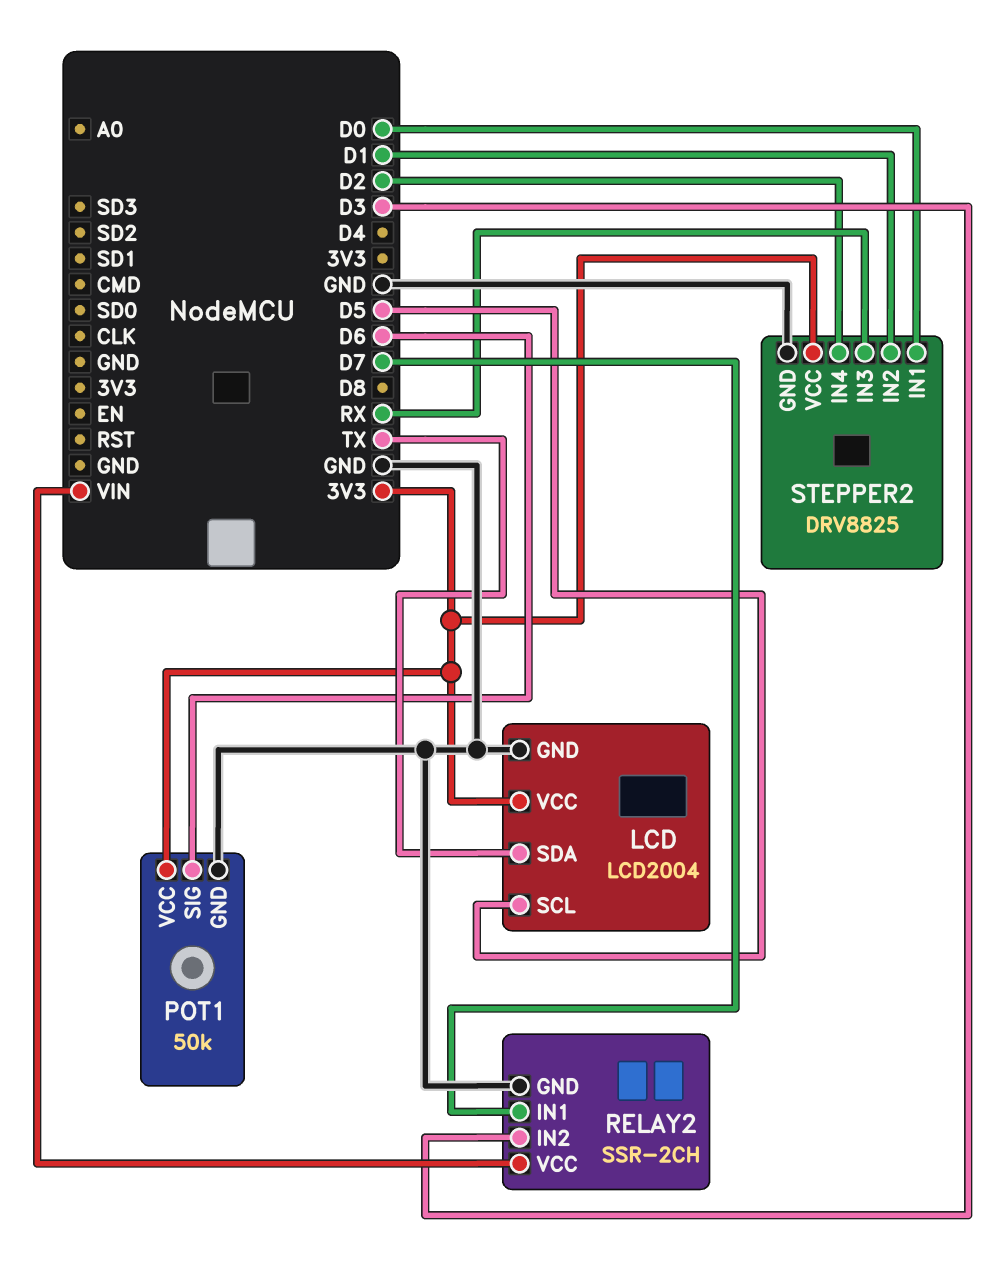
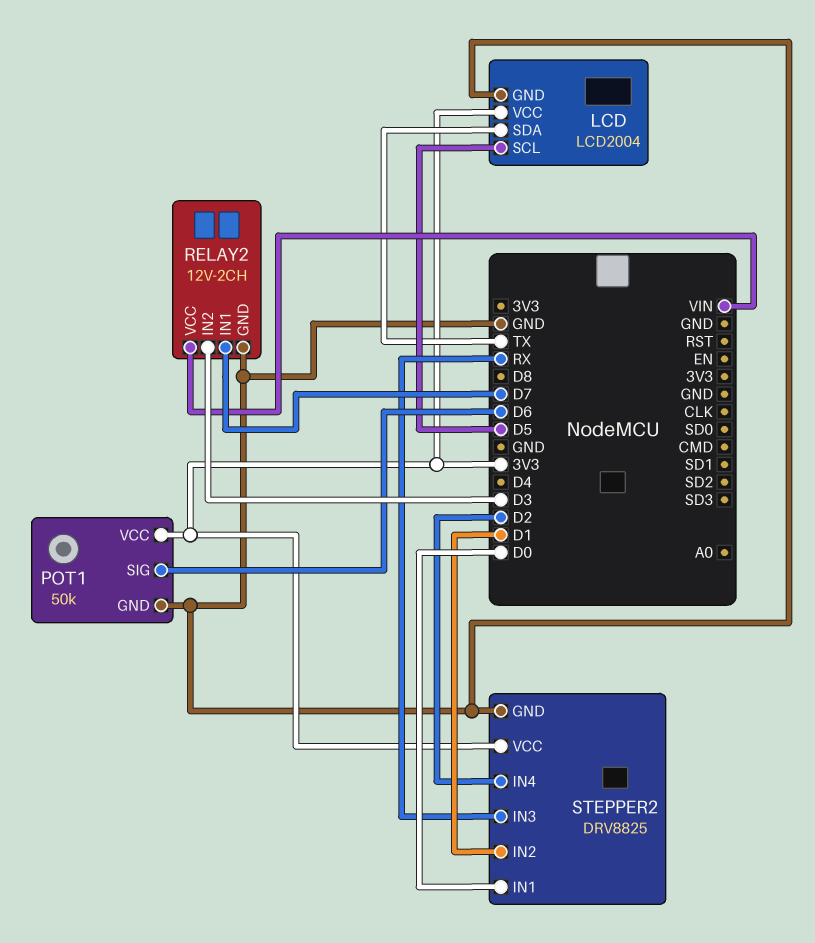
RELAY2: SSR-2CH -> 12V-2CH

